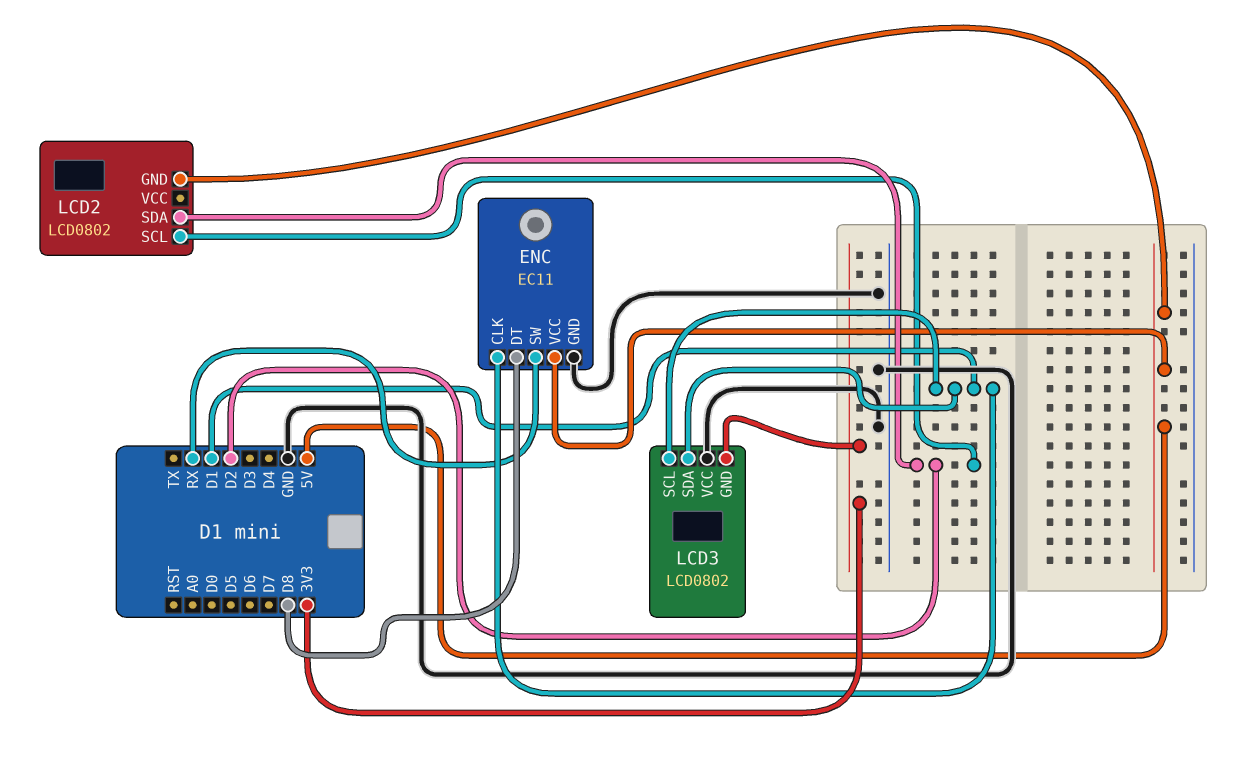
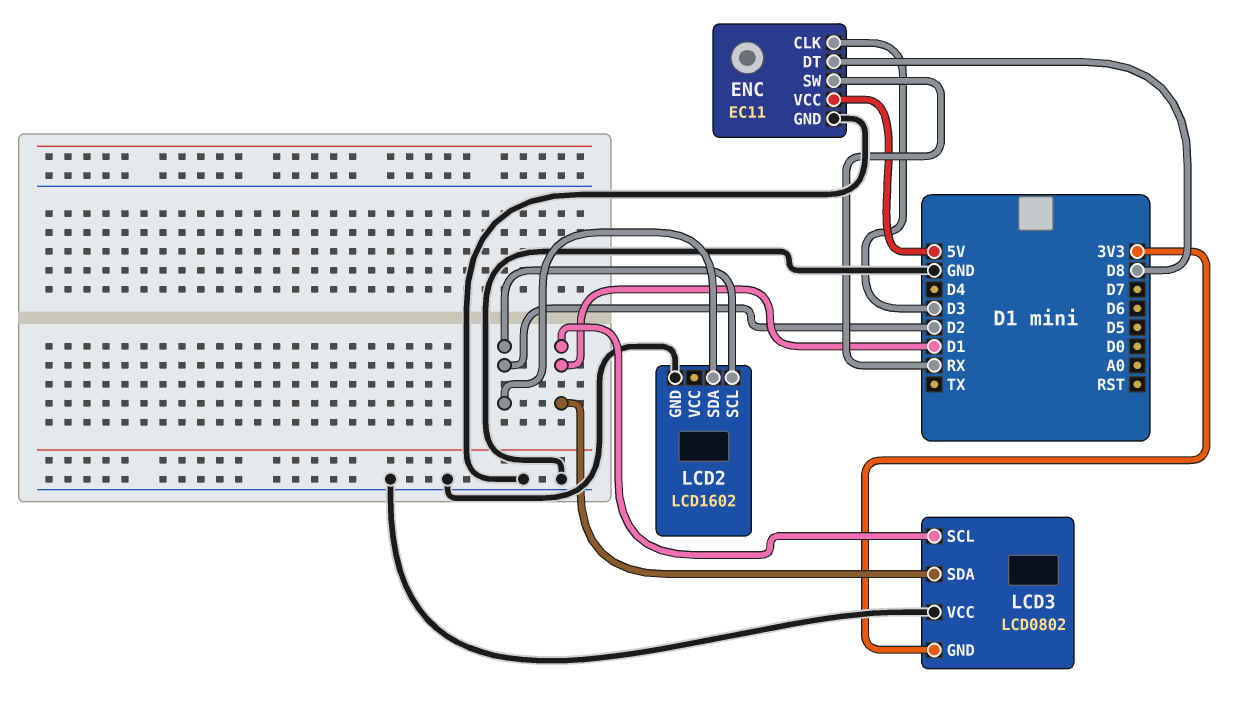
ENC pin CLK: D1 -> D3
LCD2: LCD0802 -> LCD1602
LCD2 pin GND: 5V -> GND

